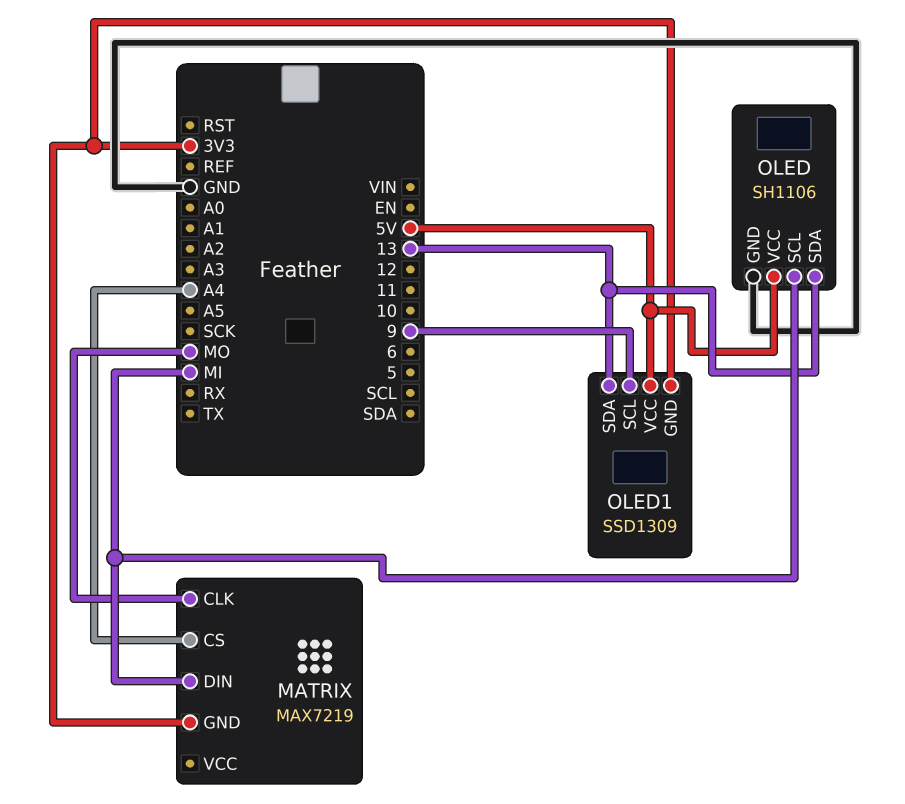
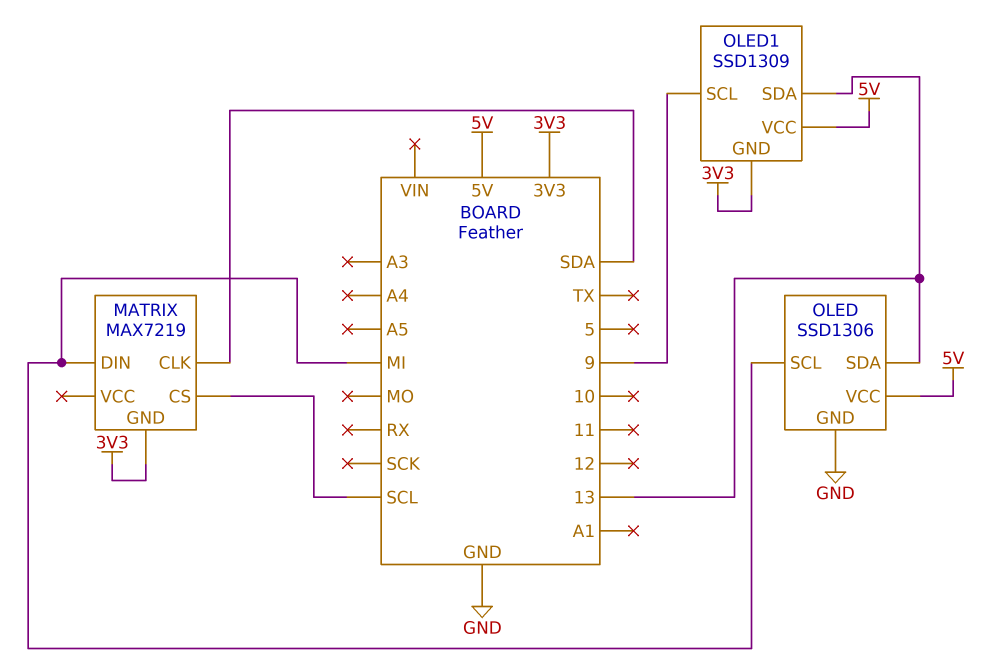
MATRIX pin CLK: MO -> SDA
MATRIX pin CS: A4 -> SCL
OLED: SH1106 -> SSD1306

